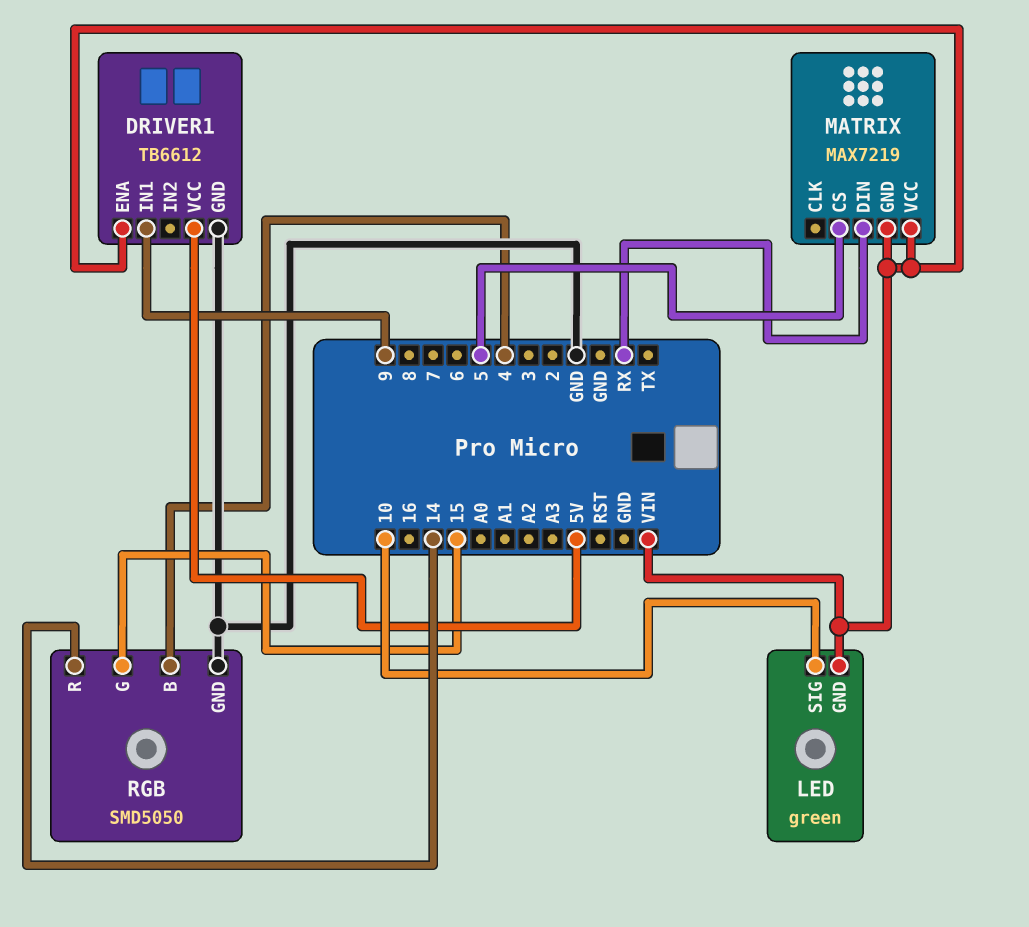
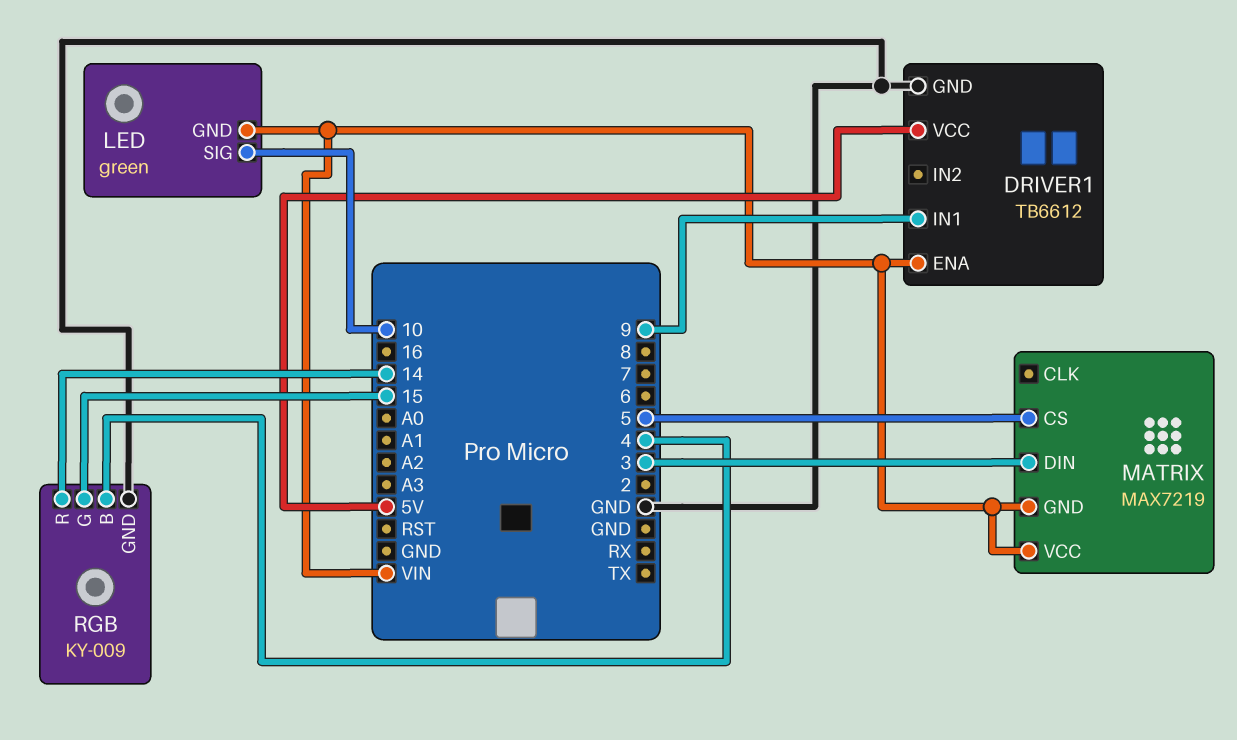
MATRIX pin DIN: RX -> 3
RGB: SMD5050 -> KY-009

